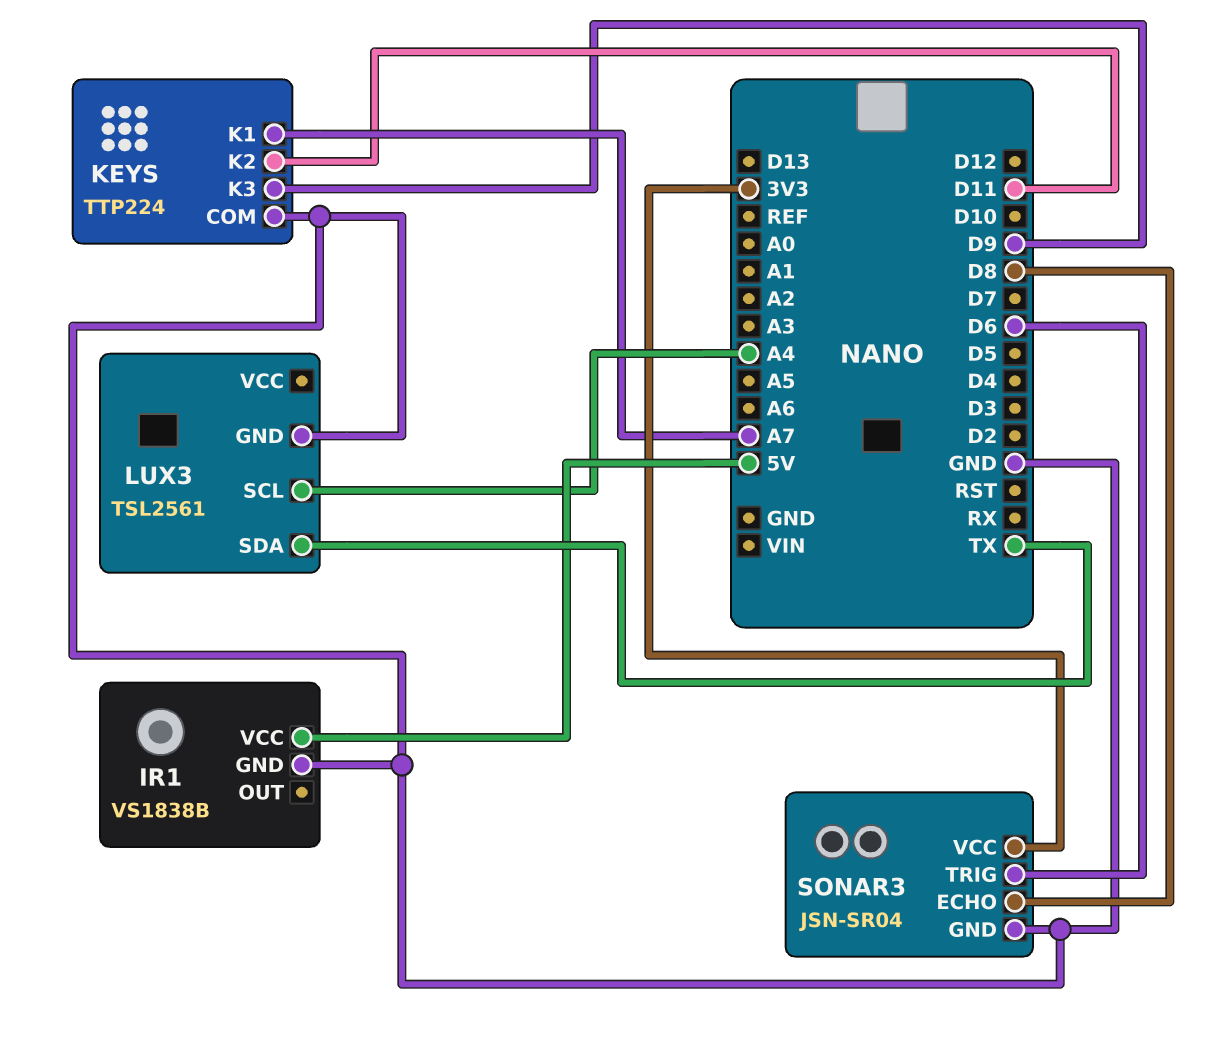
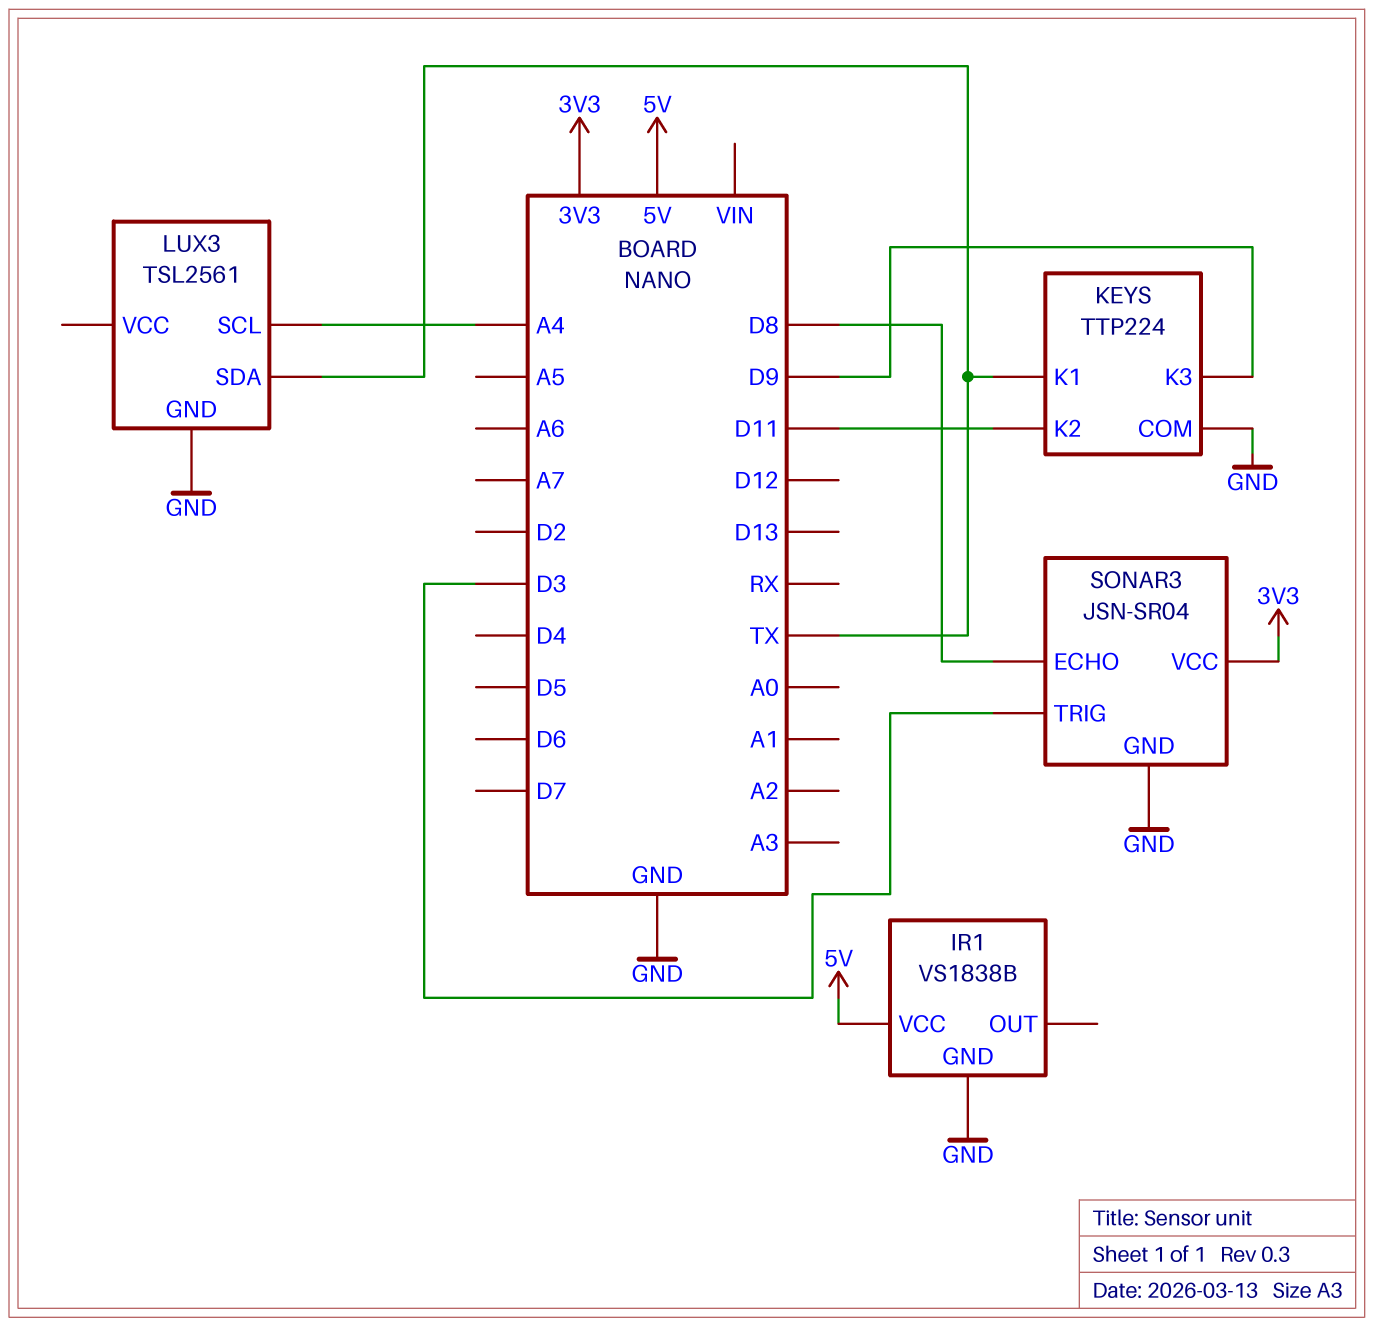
KEYS pin K1: A7 -> TX
SONAR3 pin TRIG: D6 -> D3

